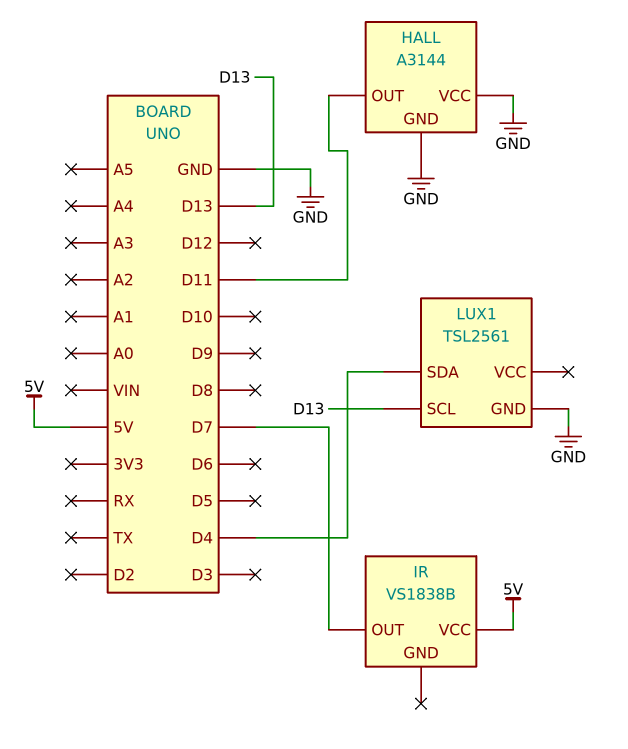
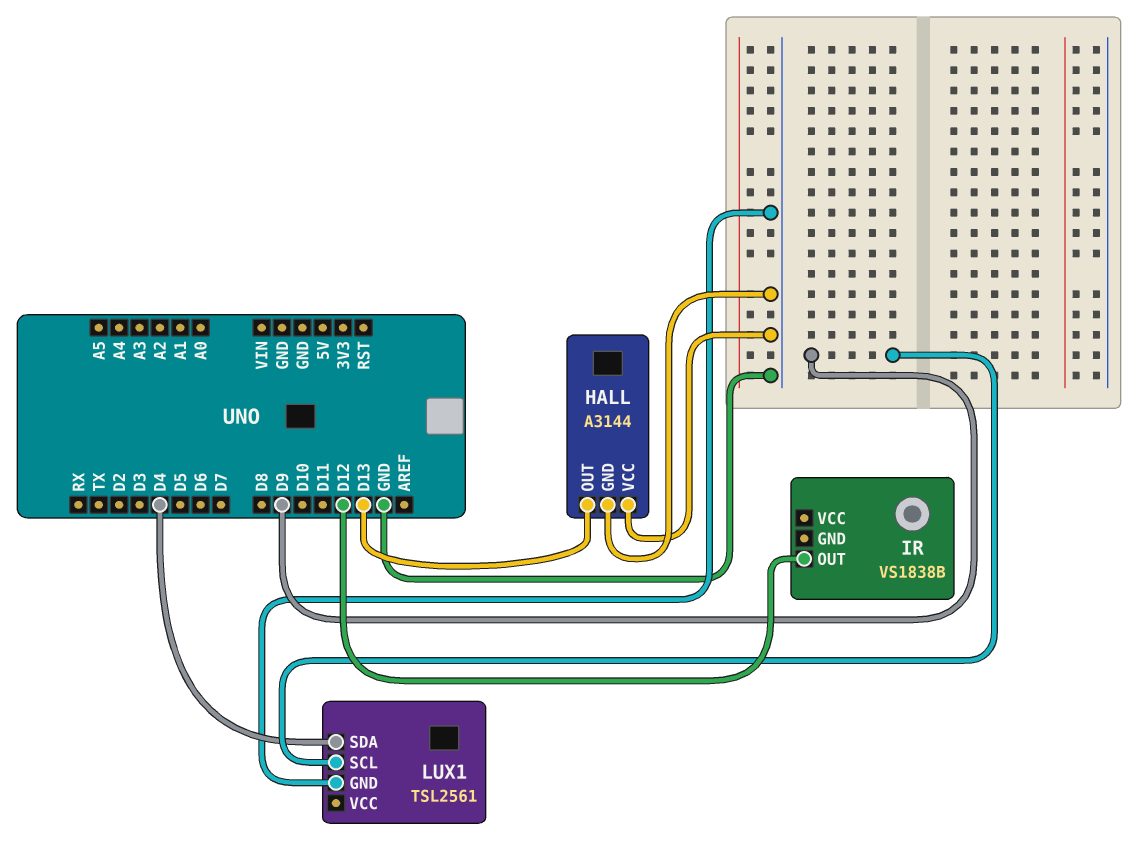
HALL pin OUT: D11 -> D13
IR pin OUT: D7 -> D12
IR pin VCC: 5V -> none
LUX1 pin SCL: D13 -> D9

